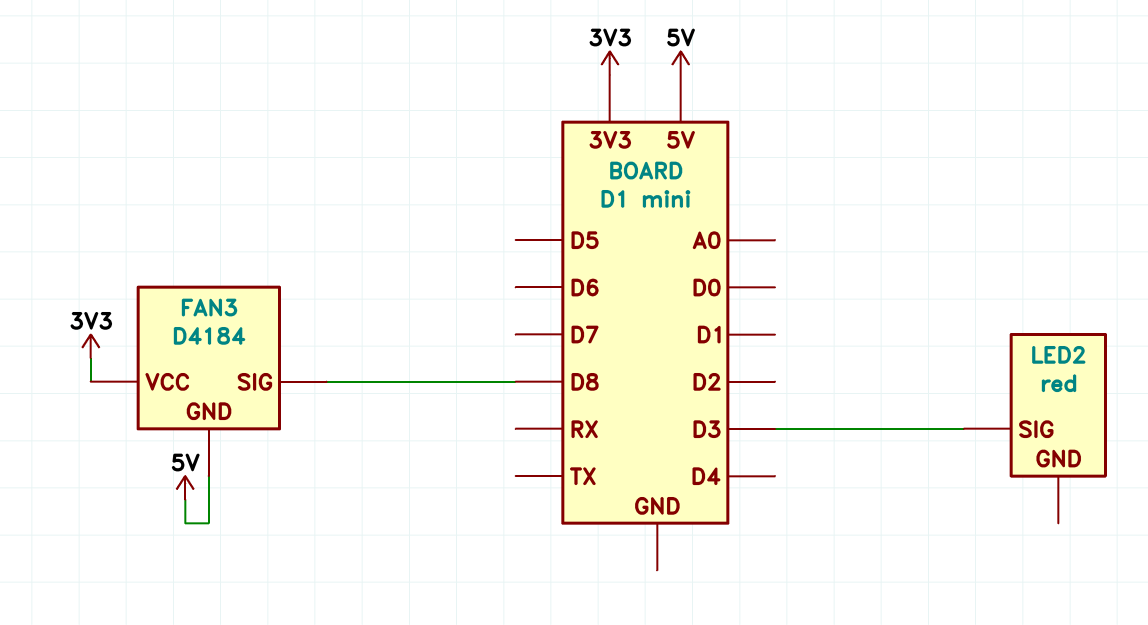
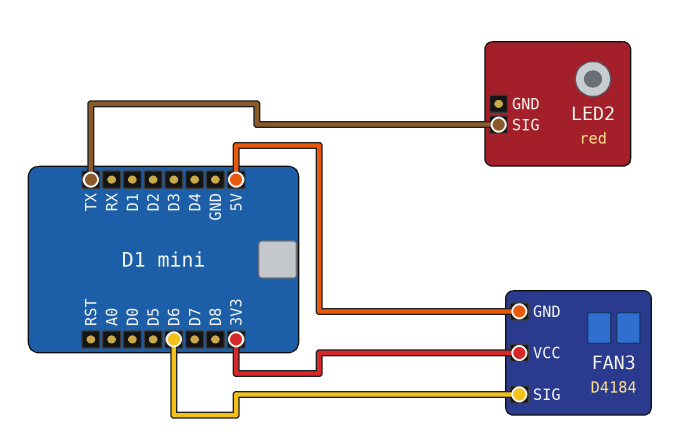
FAN3 pin SIG: D8 -> D6
LED2 pin SIG: D3 -> TX

